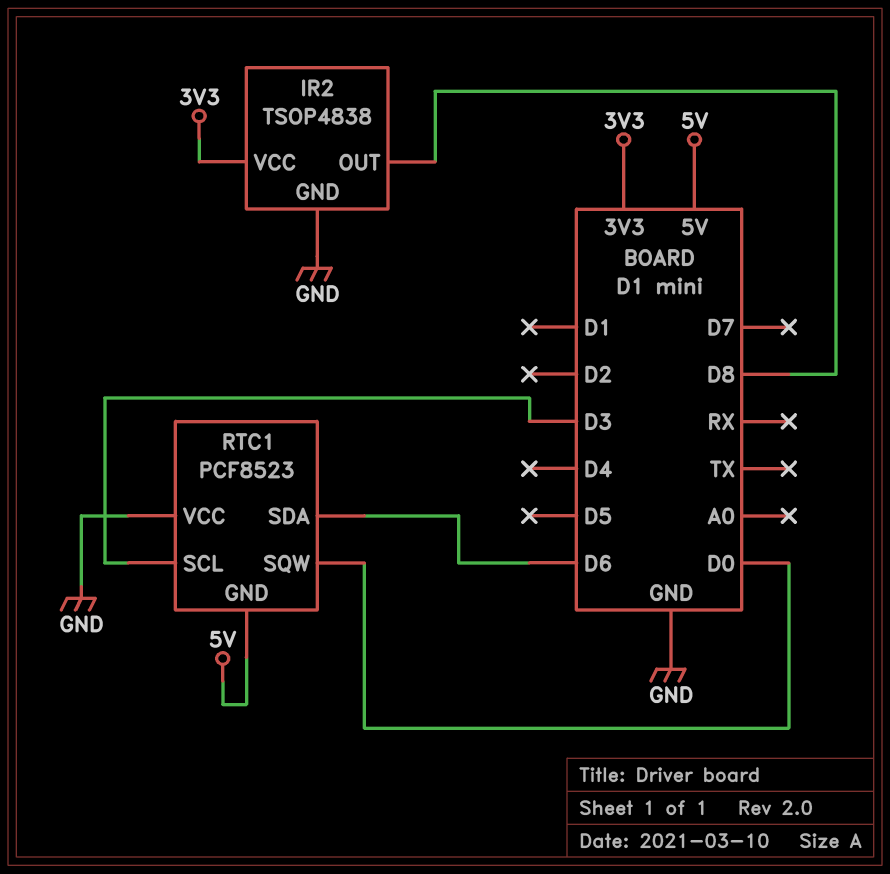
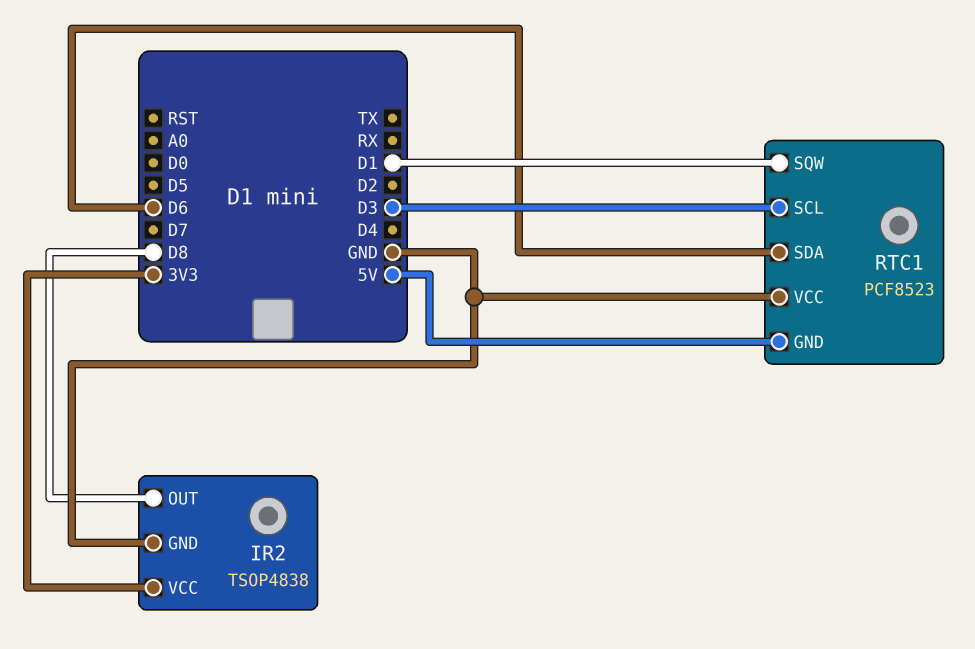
RTC1 pin SQW: D0 -> D1

